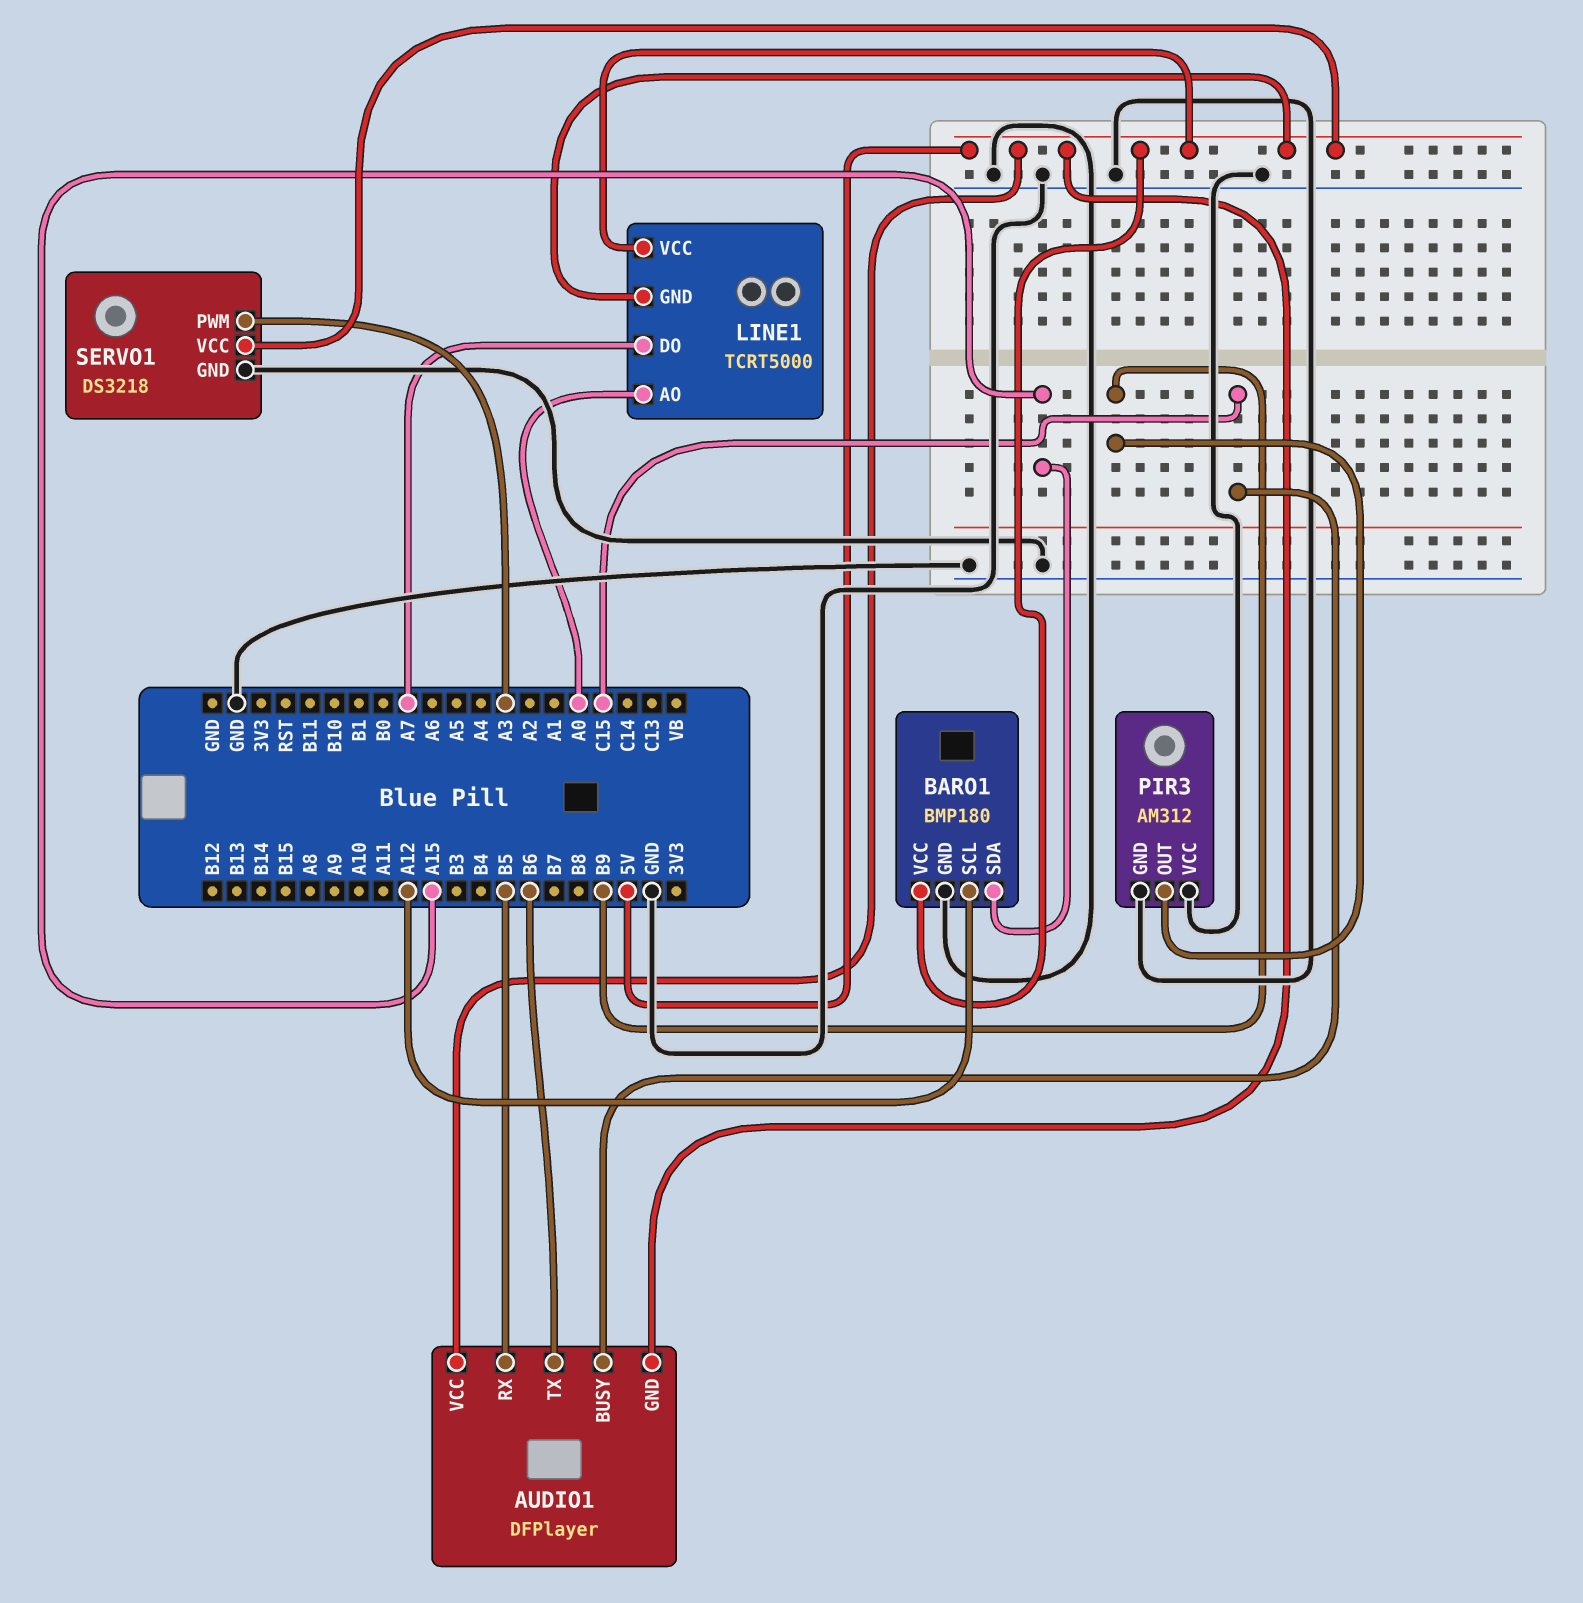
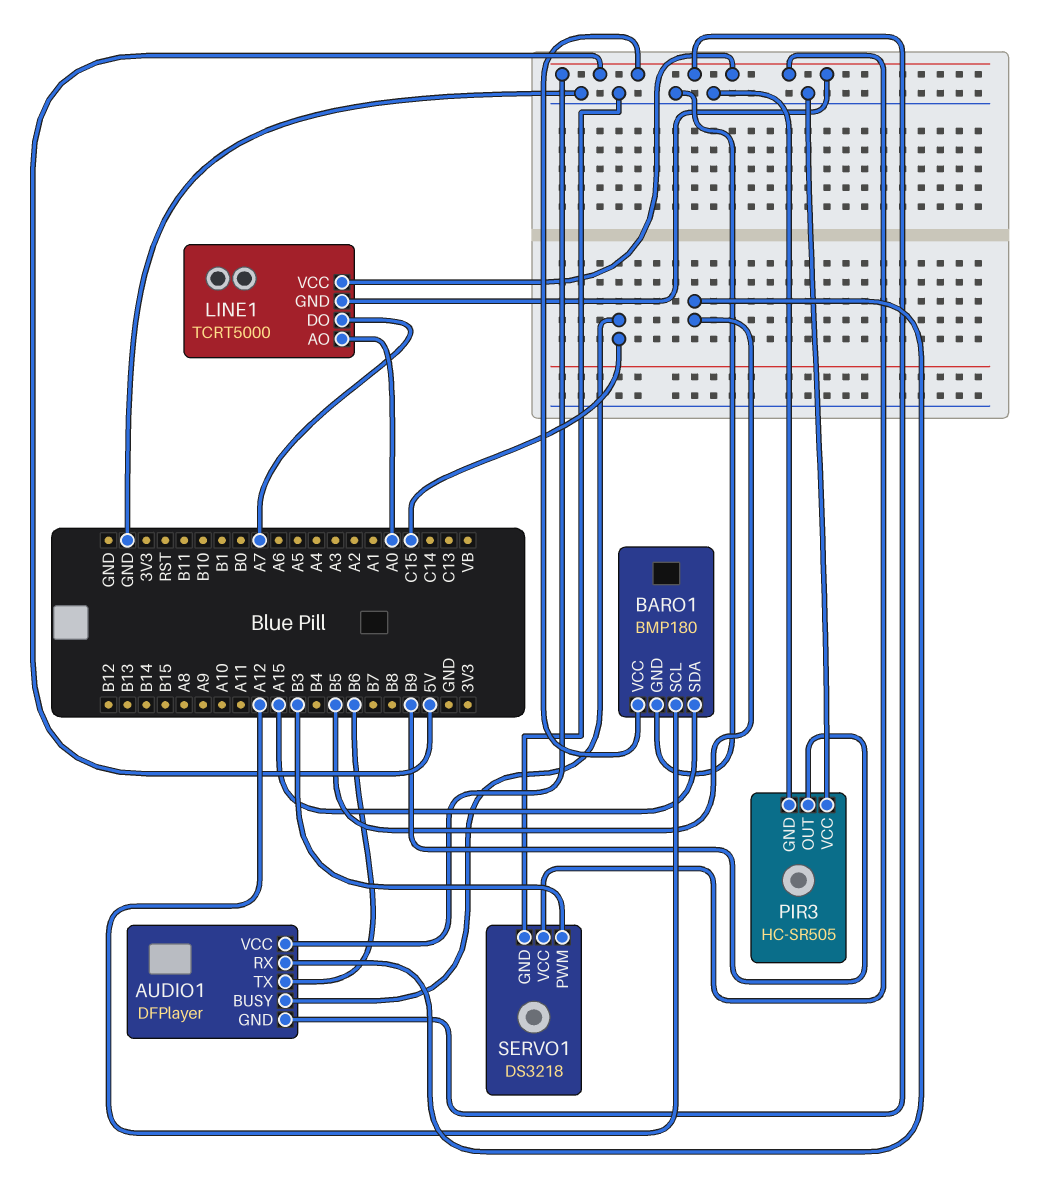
PIR3: AM312 -> HC-SR505
SERVO1 pin PWM: A3 -> B3

